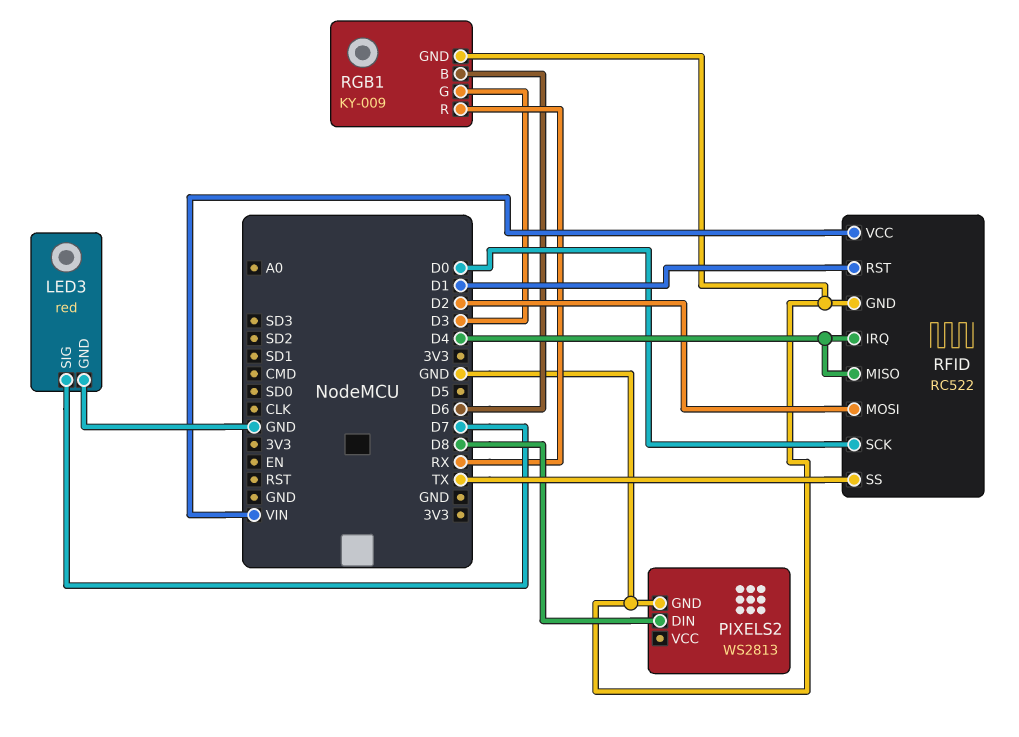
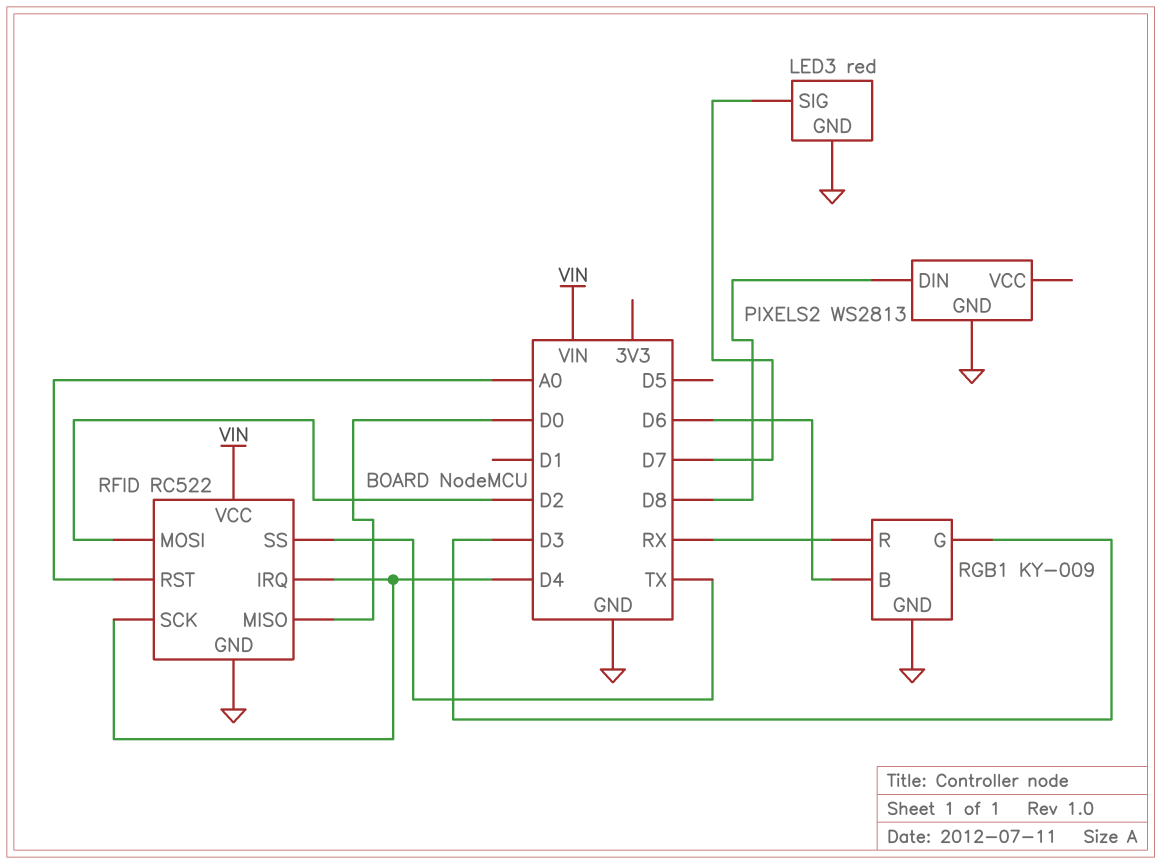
RFID pin MISO: D4 -> D0
RFID pin RST: D1 -> A0
RFID pin SCK: D0 -> D4

